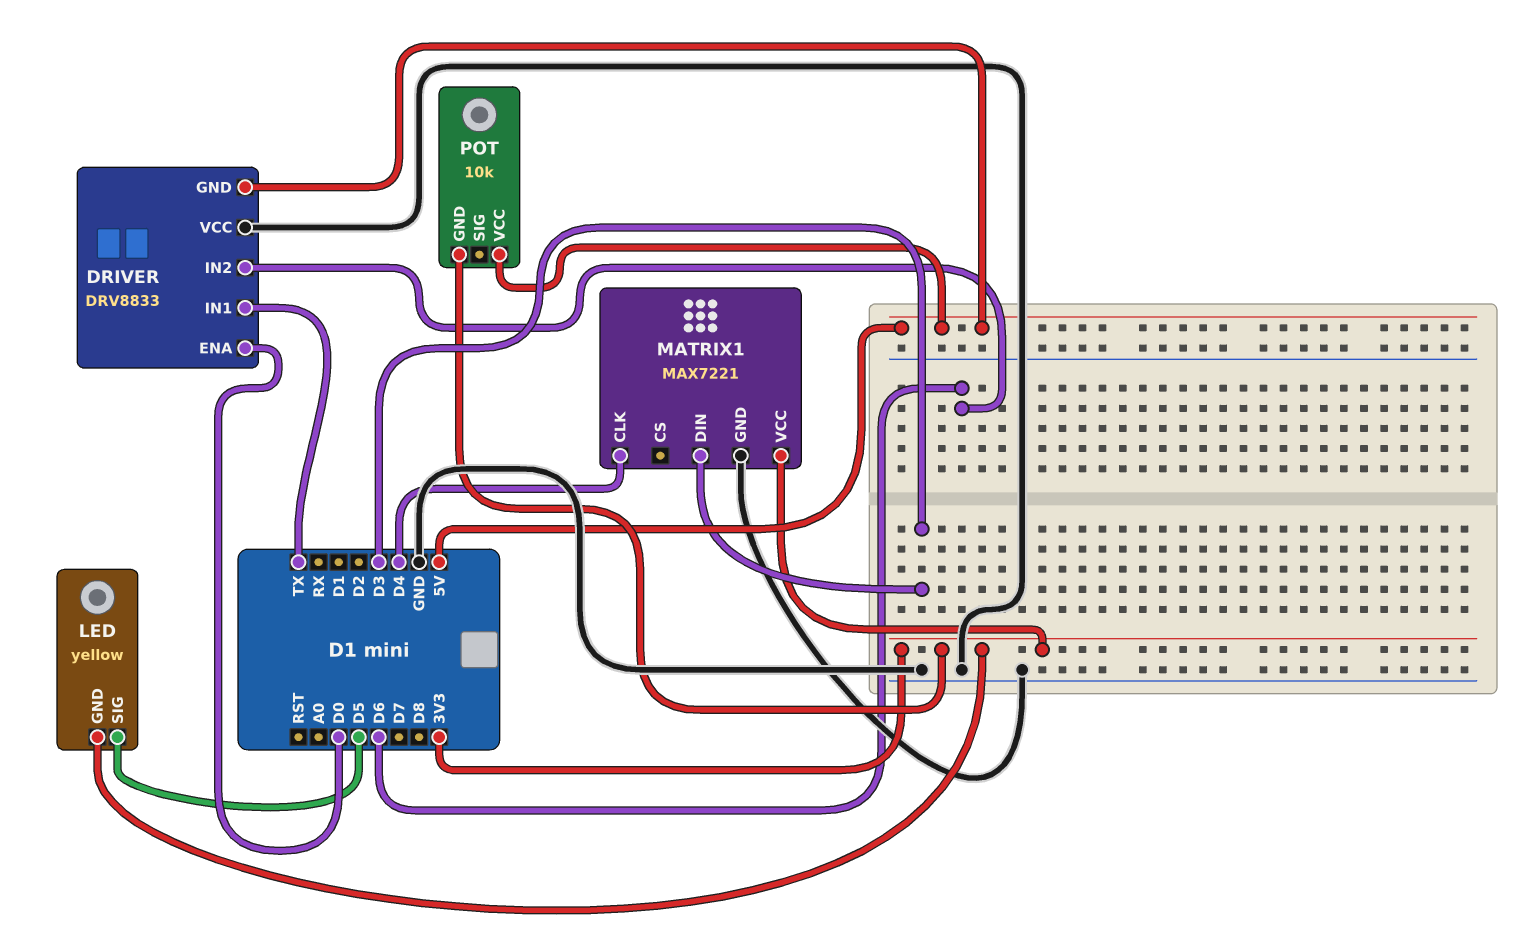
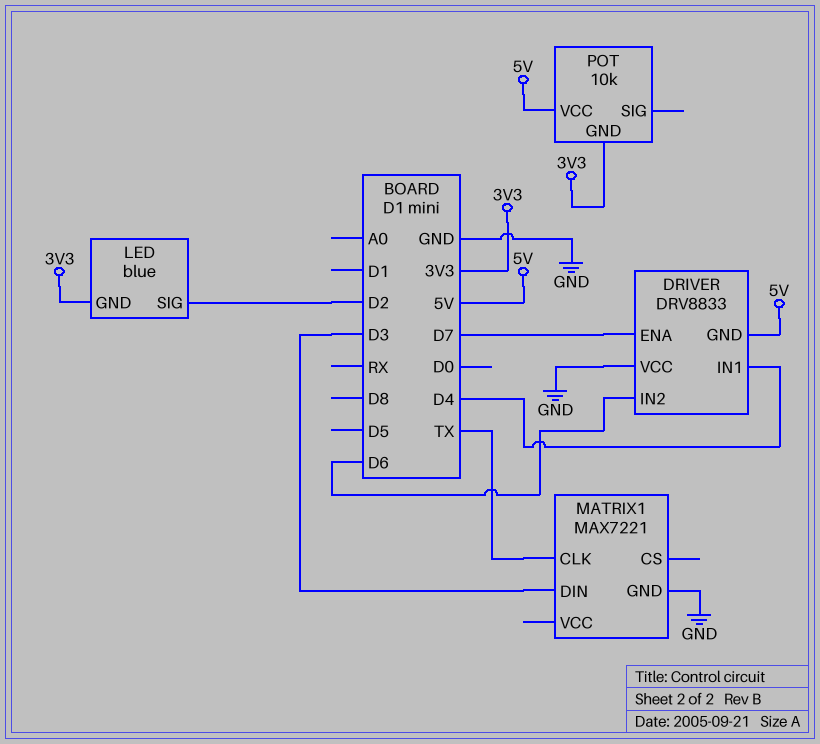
DRIVER pin ENA: D0 -> D7
DRIVER pin IN1: TX -> D4
LED: yellow -> blue
LED pin SIG: D5 -> D2
MATRIX1 pin CLK: D4 -> TX
MATRIX1 pin VCC: 3V3 -> none

